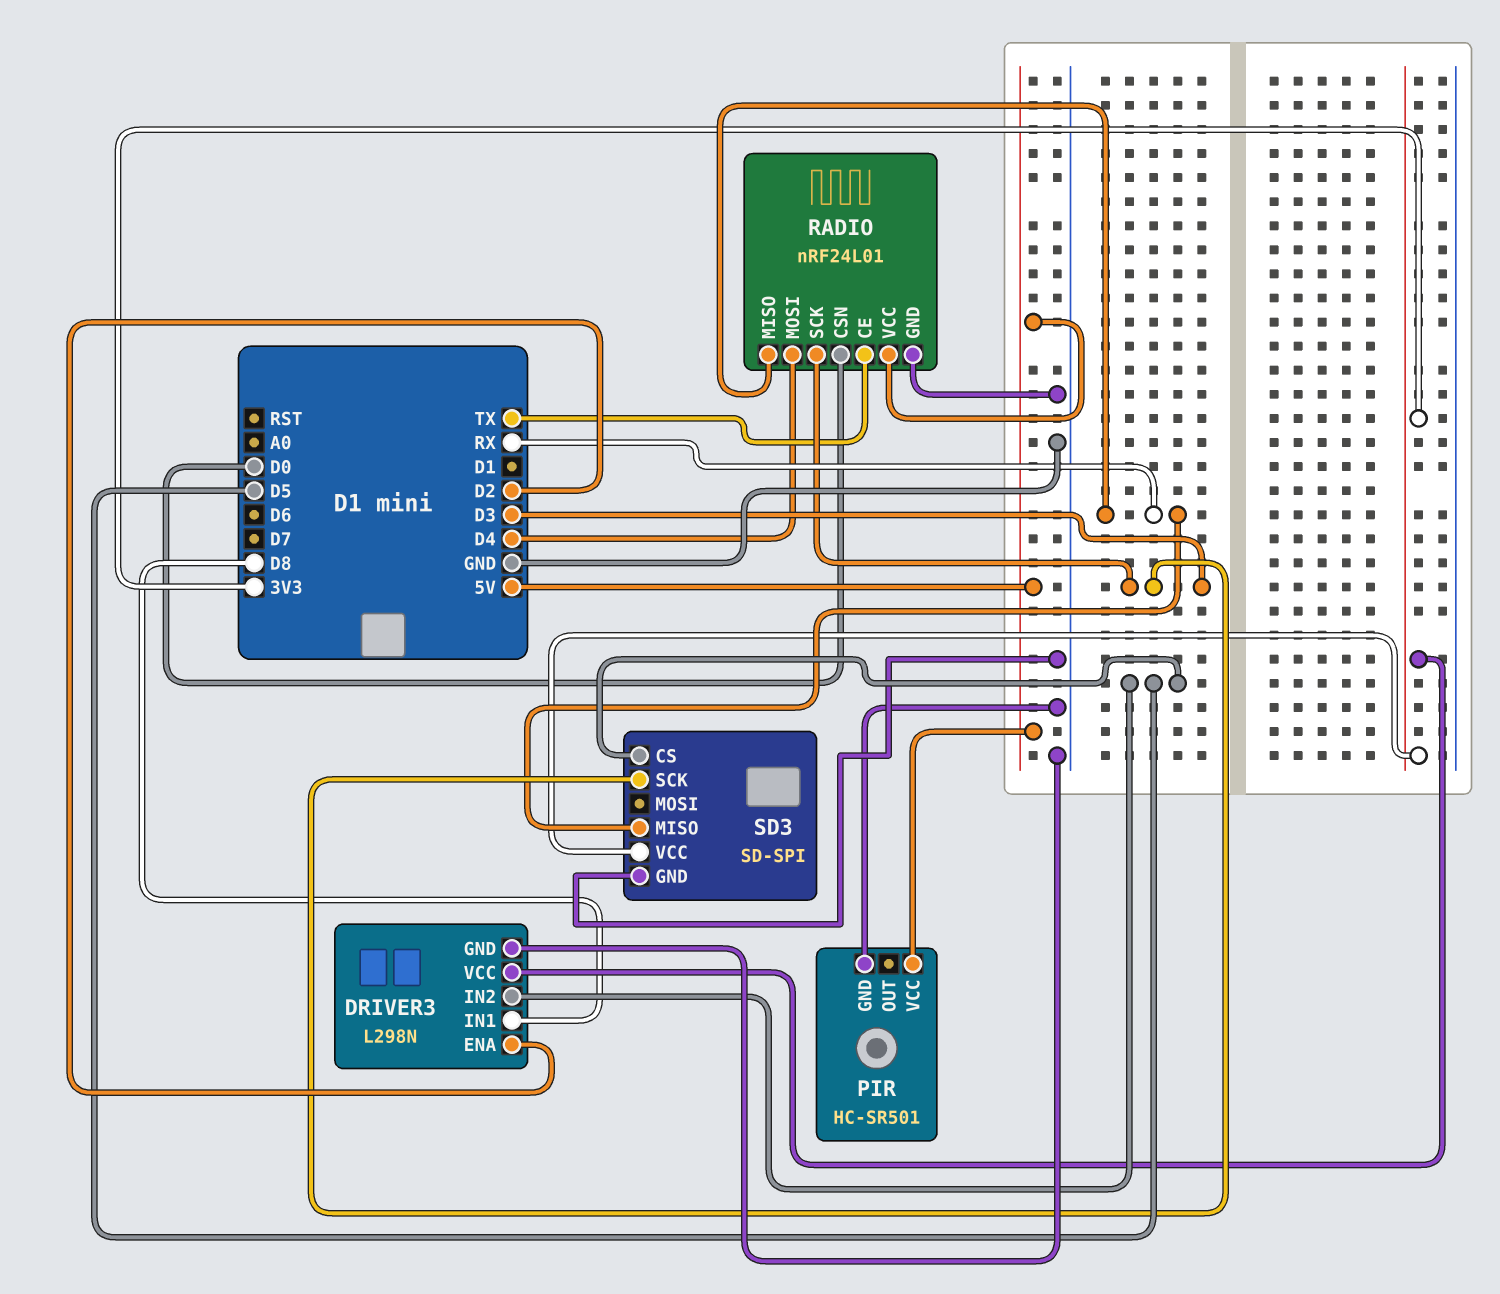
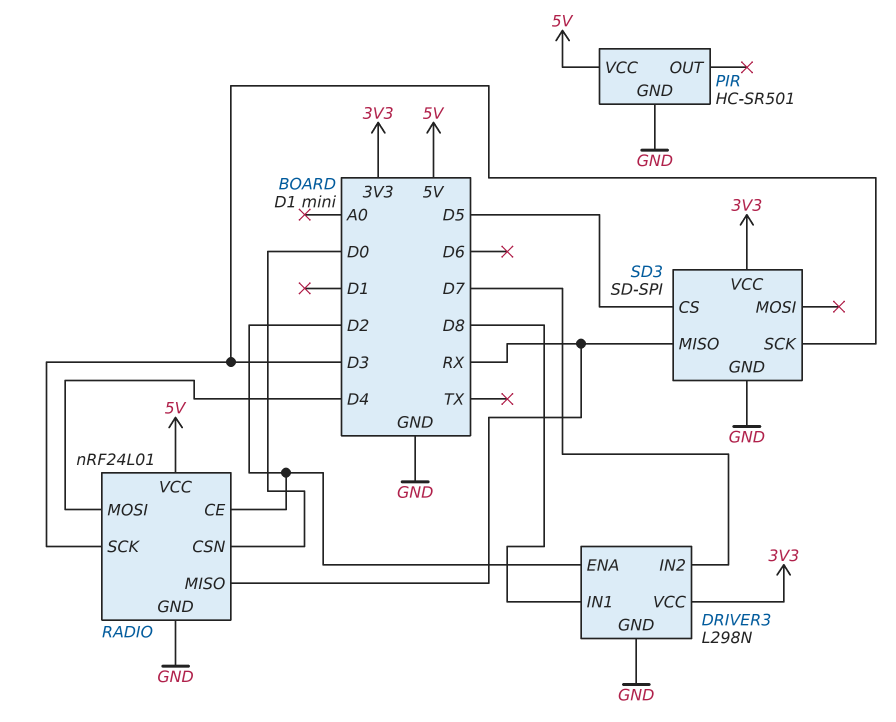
DRIVER3 pin IN2: D5 -> D7
RADIO pin CE: TX -> D2

